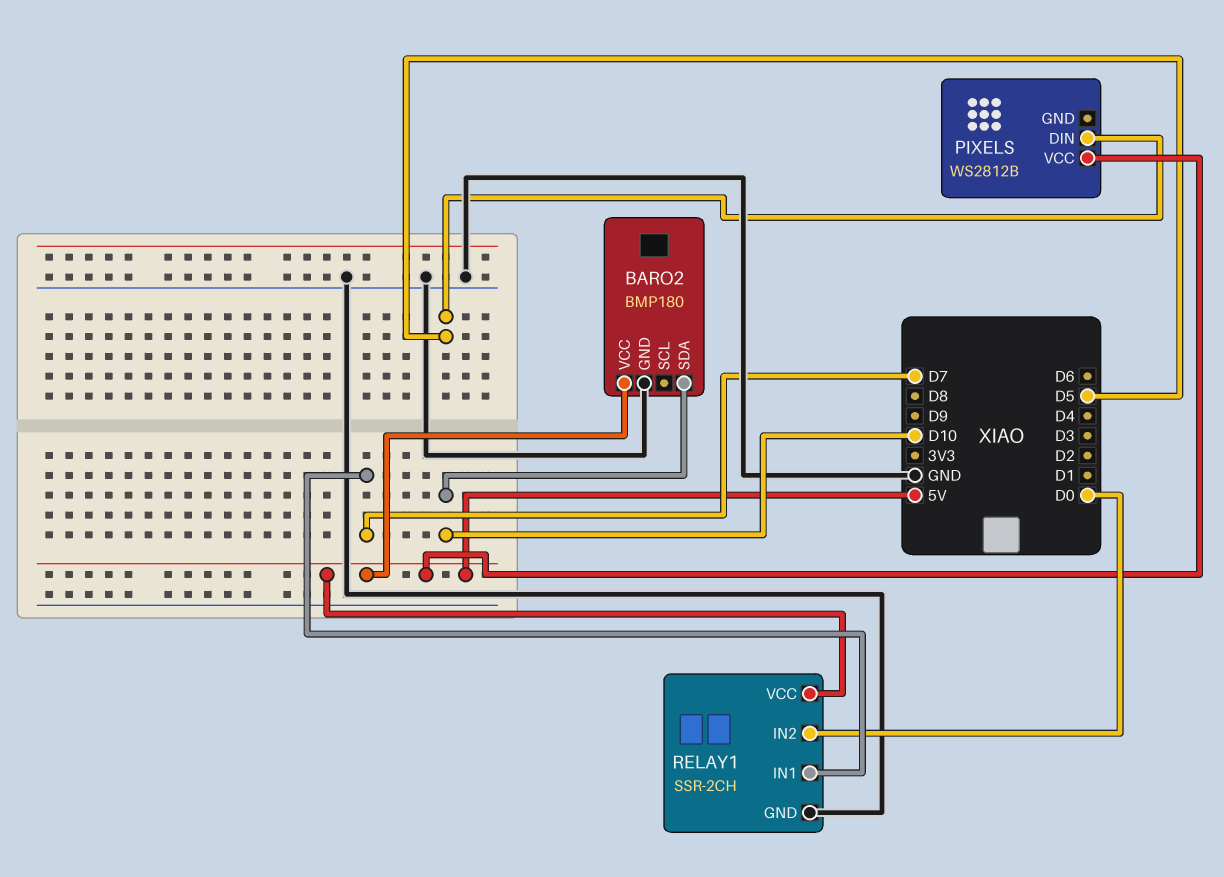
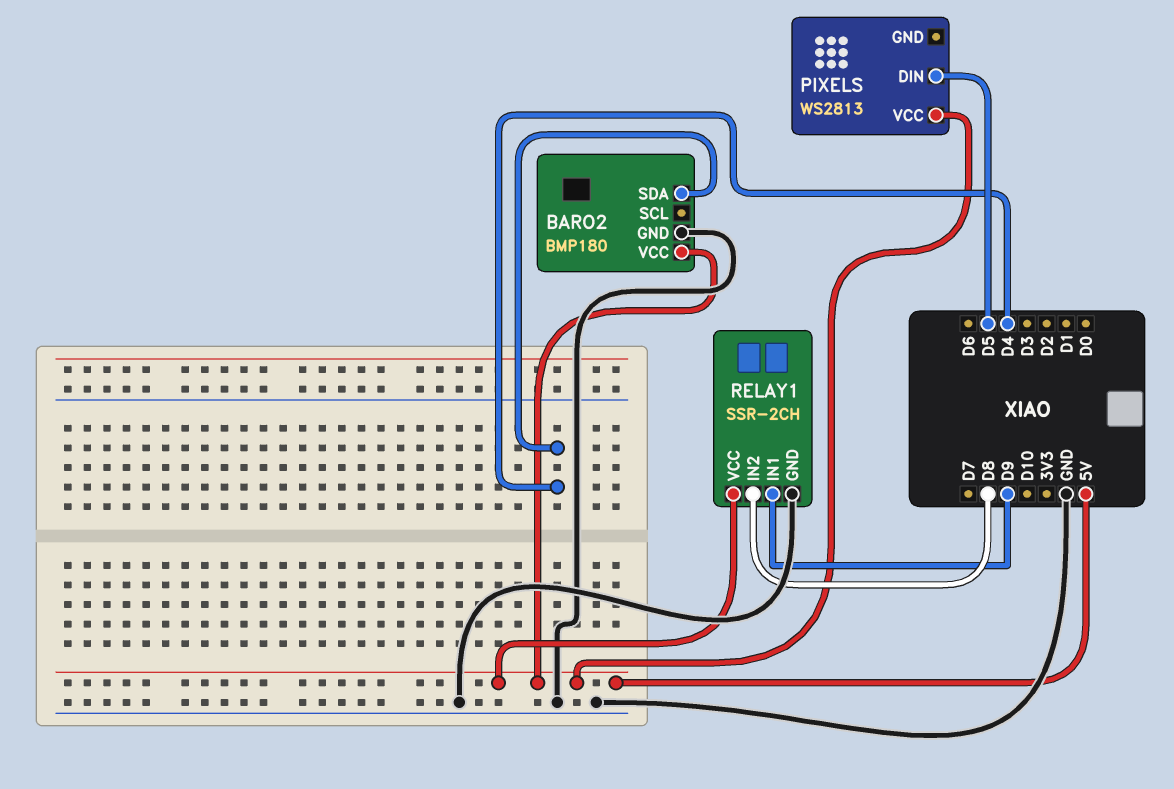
BARO2 pin SDA: D10 -> D4
PIXELS: WS2812B -> WS2813
RELAY1 pin IN1: D7 -> D9
RELAY1 pin IN2: D0 -> D8

